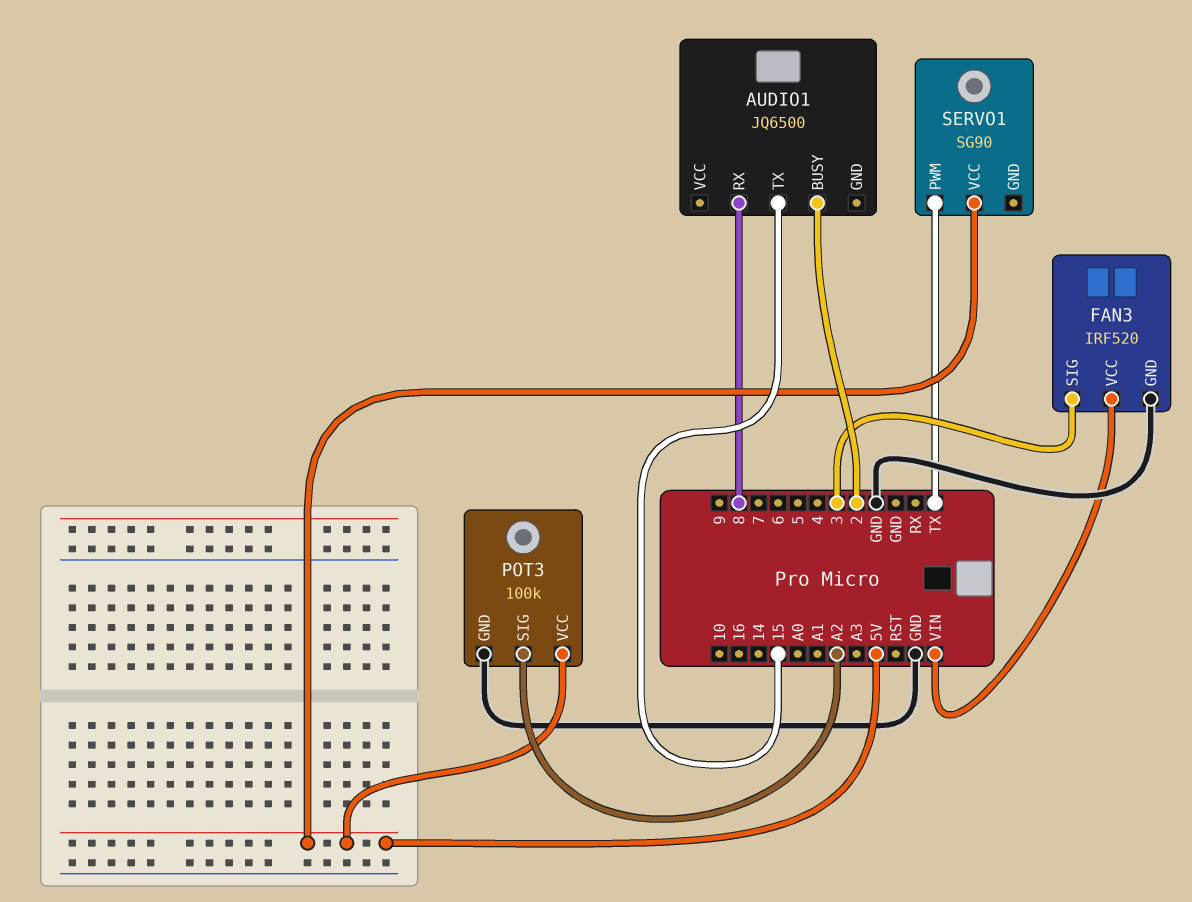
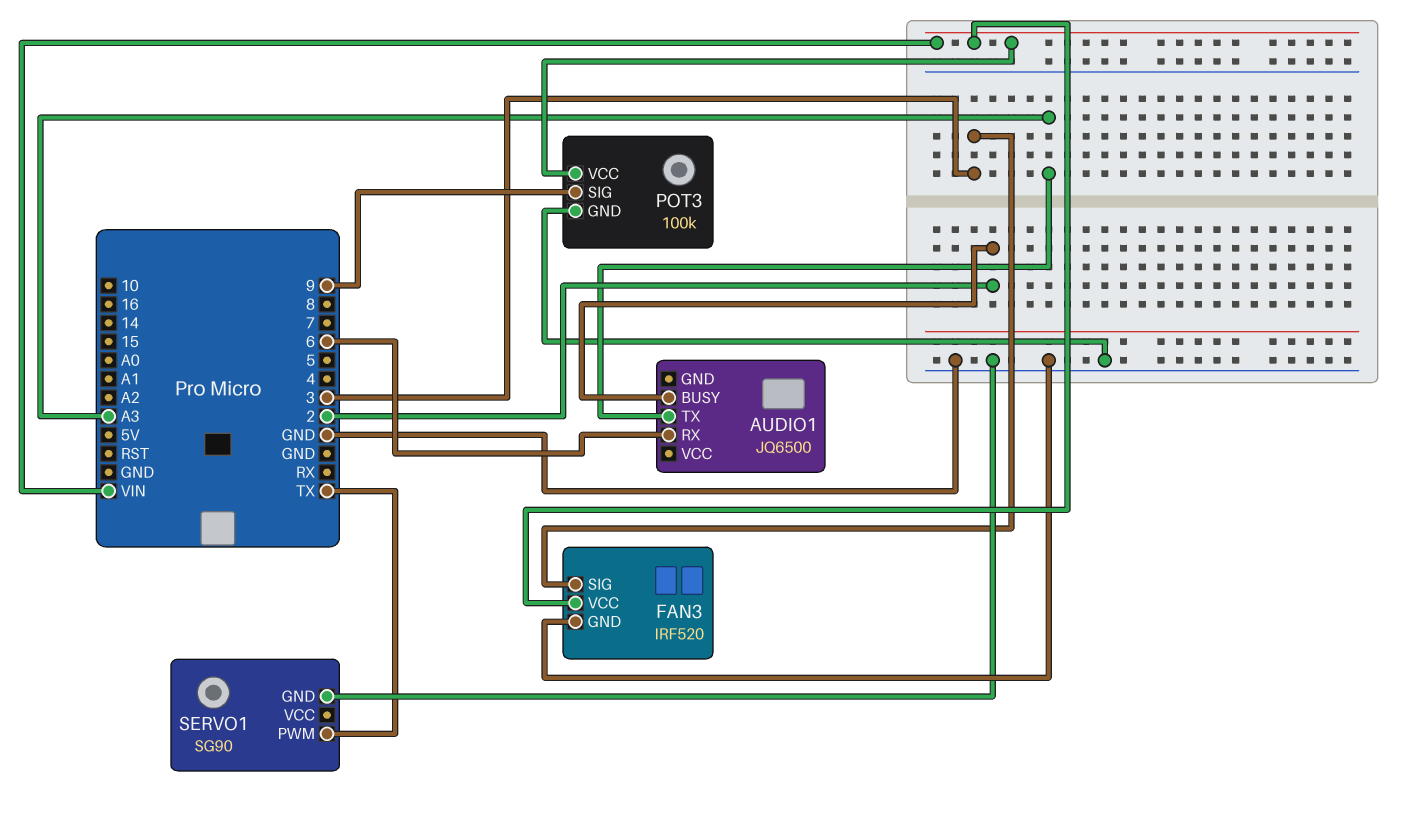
AUDIO1 pin RX: 8 -> 6
AUDIO1 pin TX: 15 -> A3
POT3 pin SIG: A2 -> 9
POT3 pin VCC: 5V -> VIN
SERVO1 pin GND: none -> GND
SERVO1 pin VCC: 5V -> none

